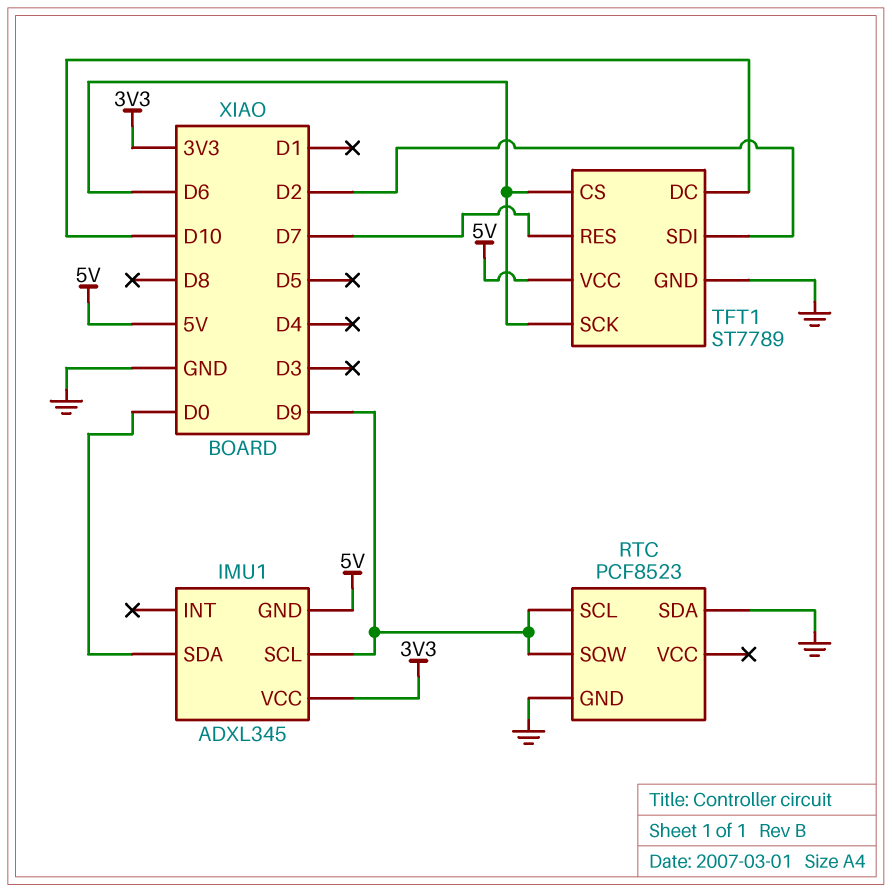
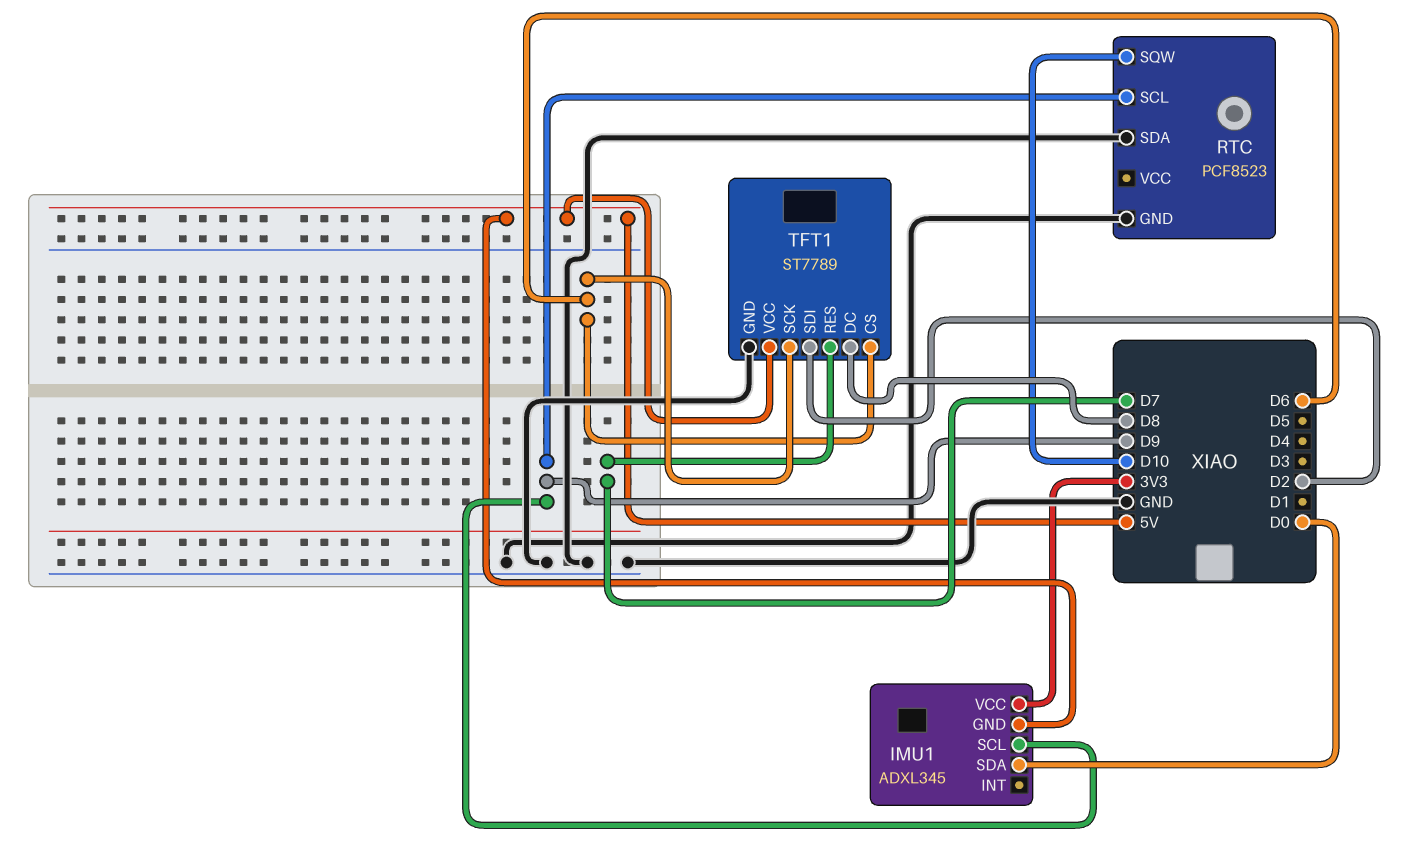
RTC pin SQW: D9 -> D10
TFT1 pin DC: D10 -> D8

